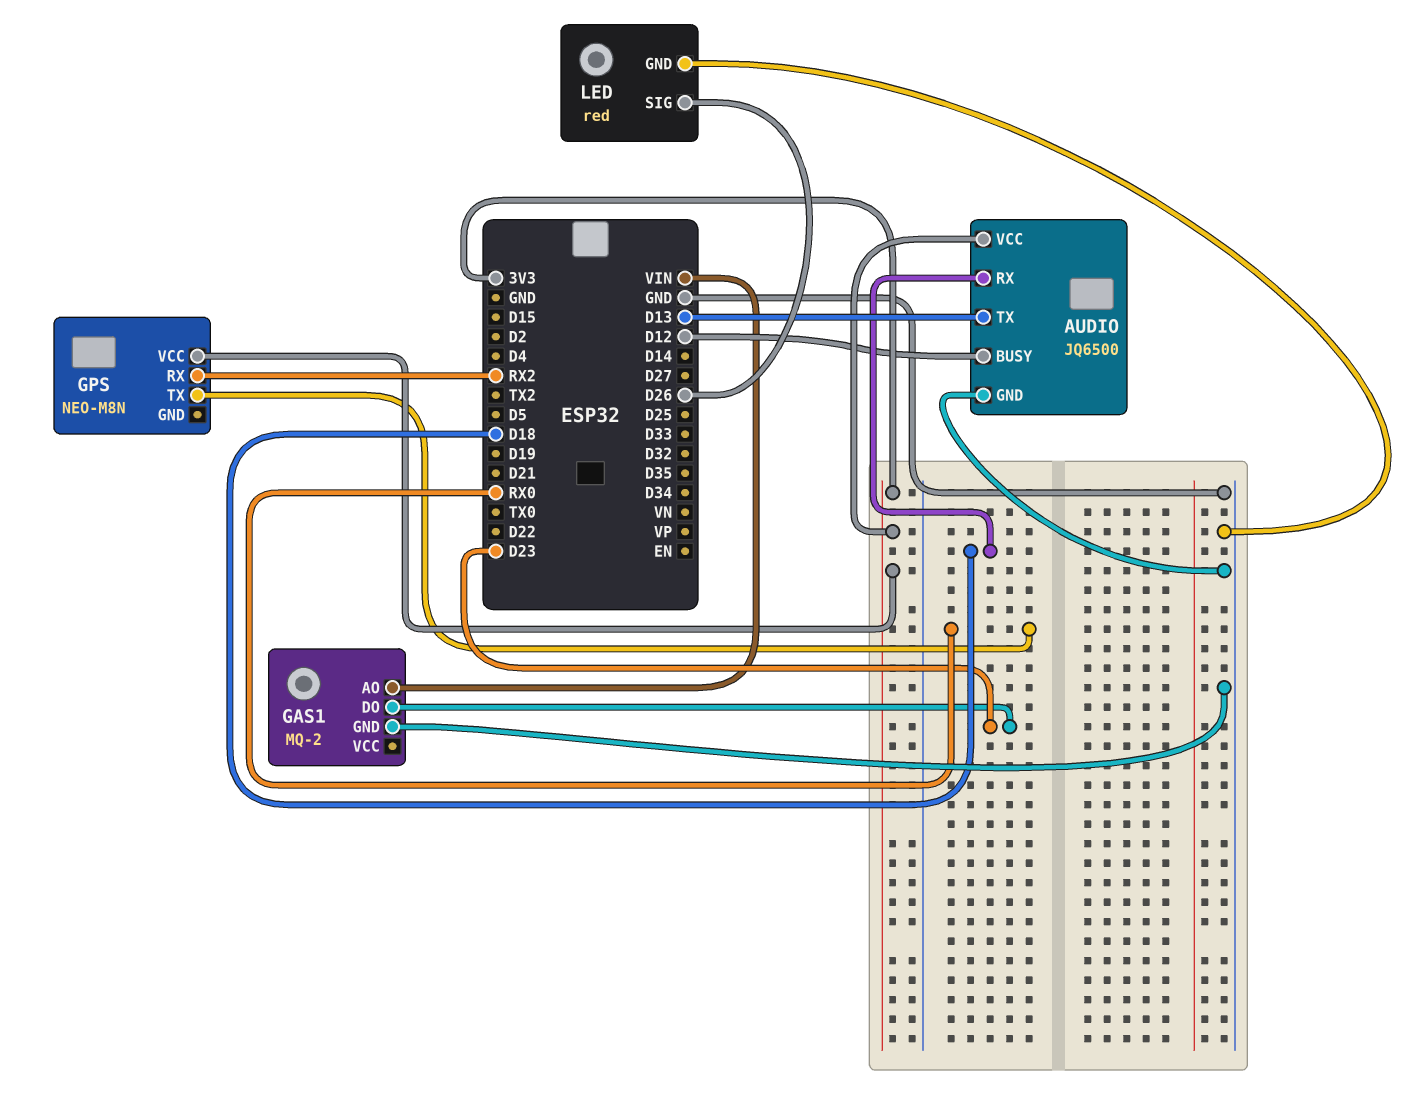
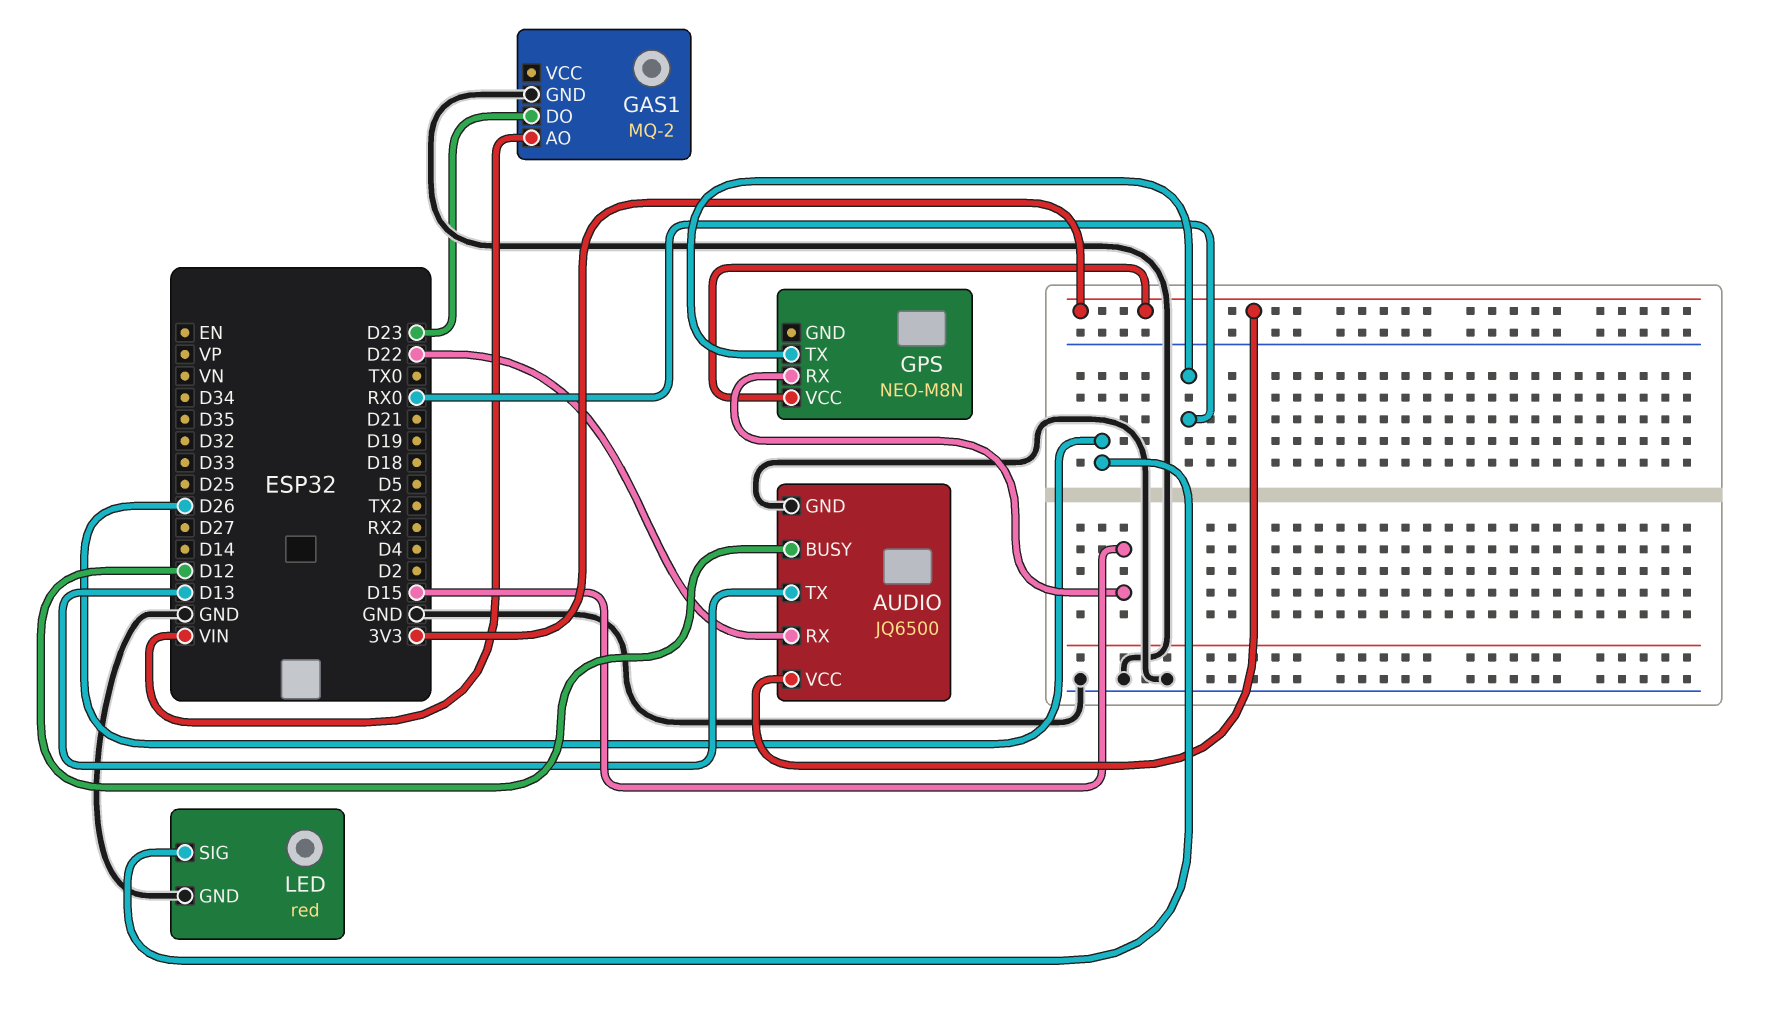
AUDIO pin RX: D18 -> D22
GPS pin RX: RX2 -> D15

